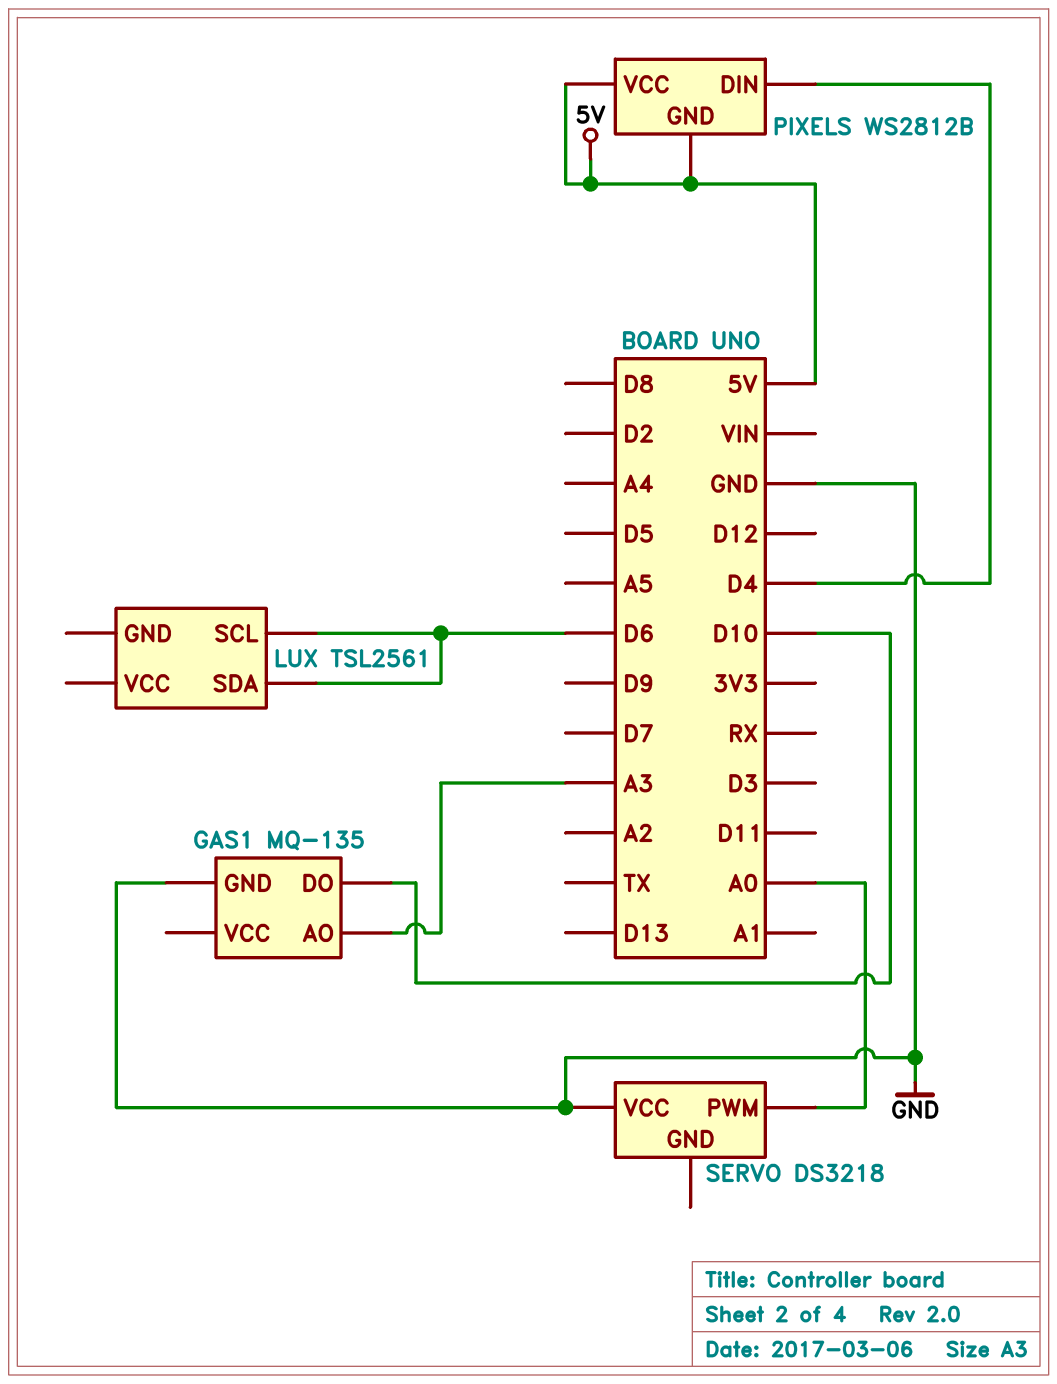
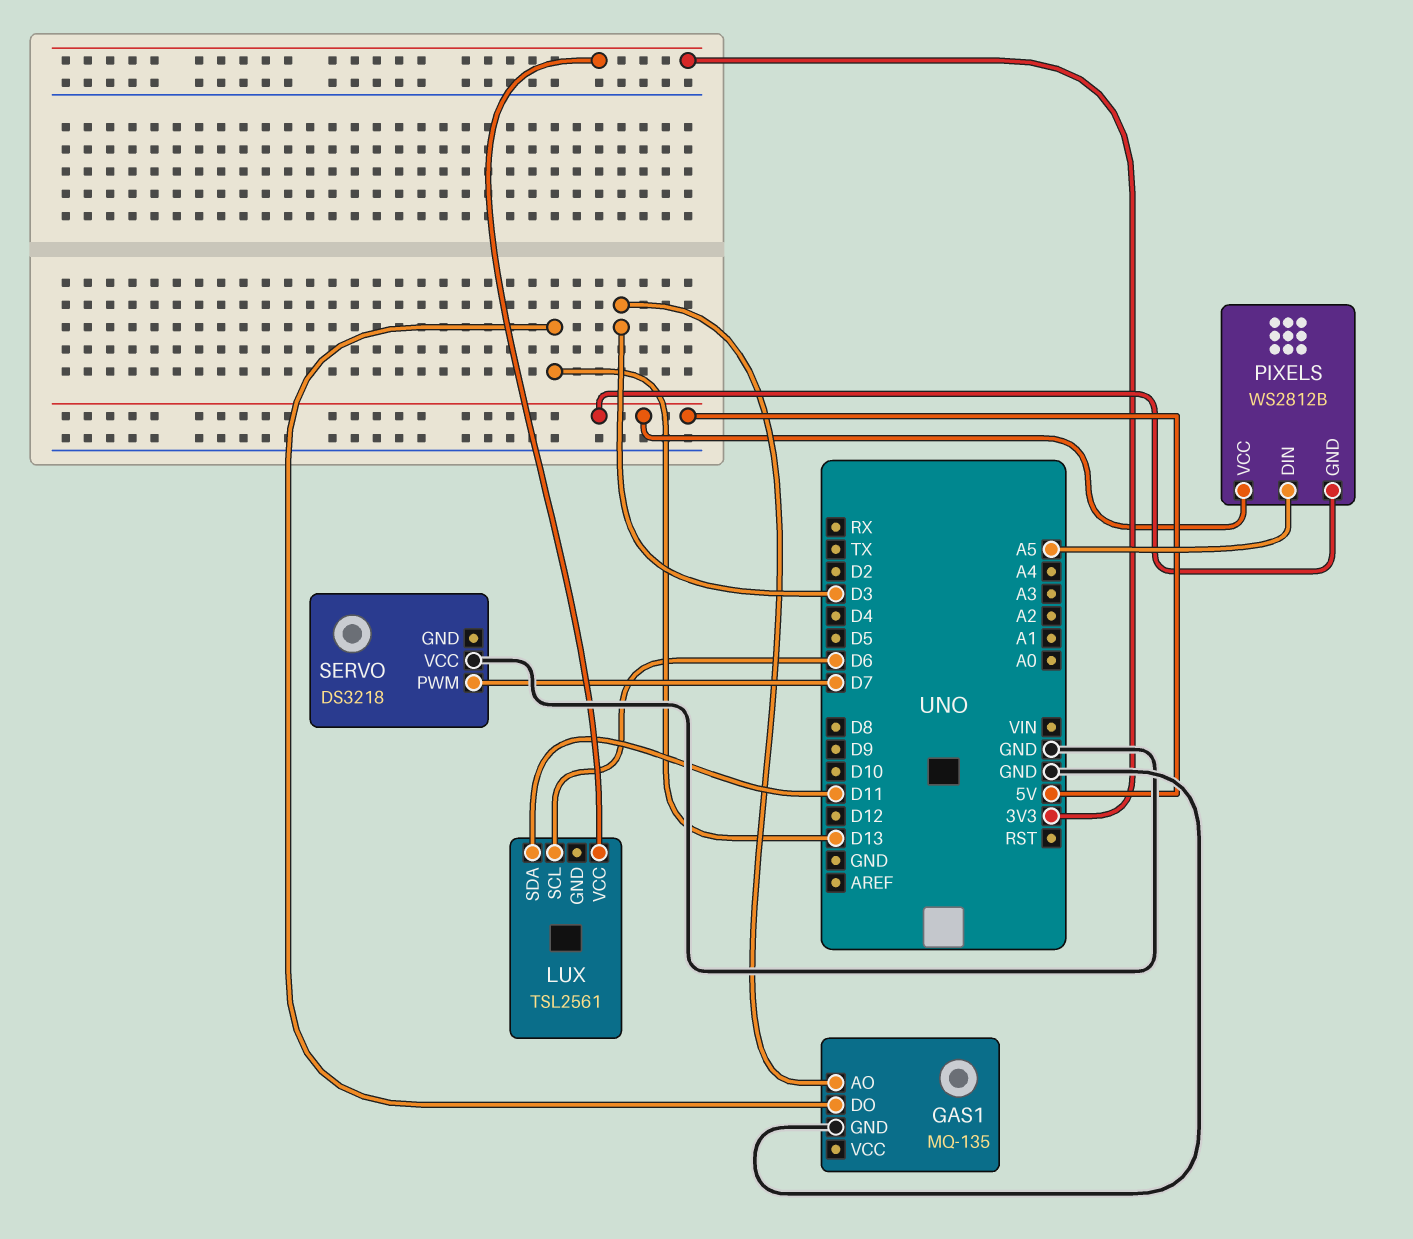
GAS1 pin AO: A3 -> D3
GAS1 pin DO: D10 -> D13
LUX pin SDA: D6 -> D11
LUX pin VCC: none -> 3V3
PIXELS pin DIN: D4 -> A5
SERVO pin PWM: A0 -> D7

